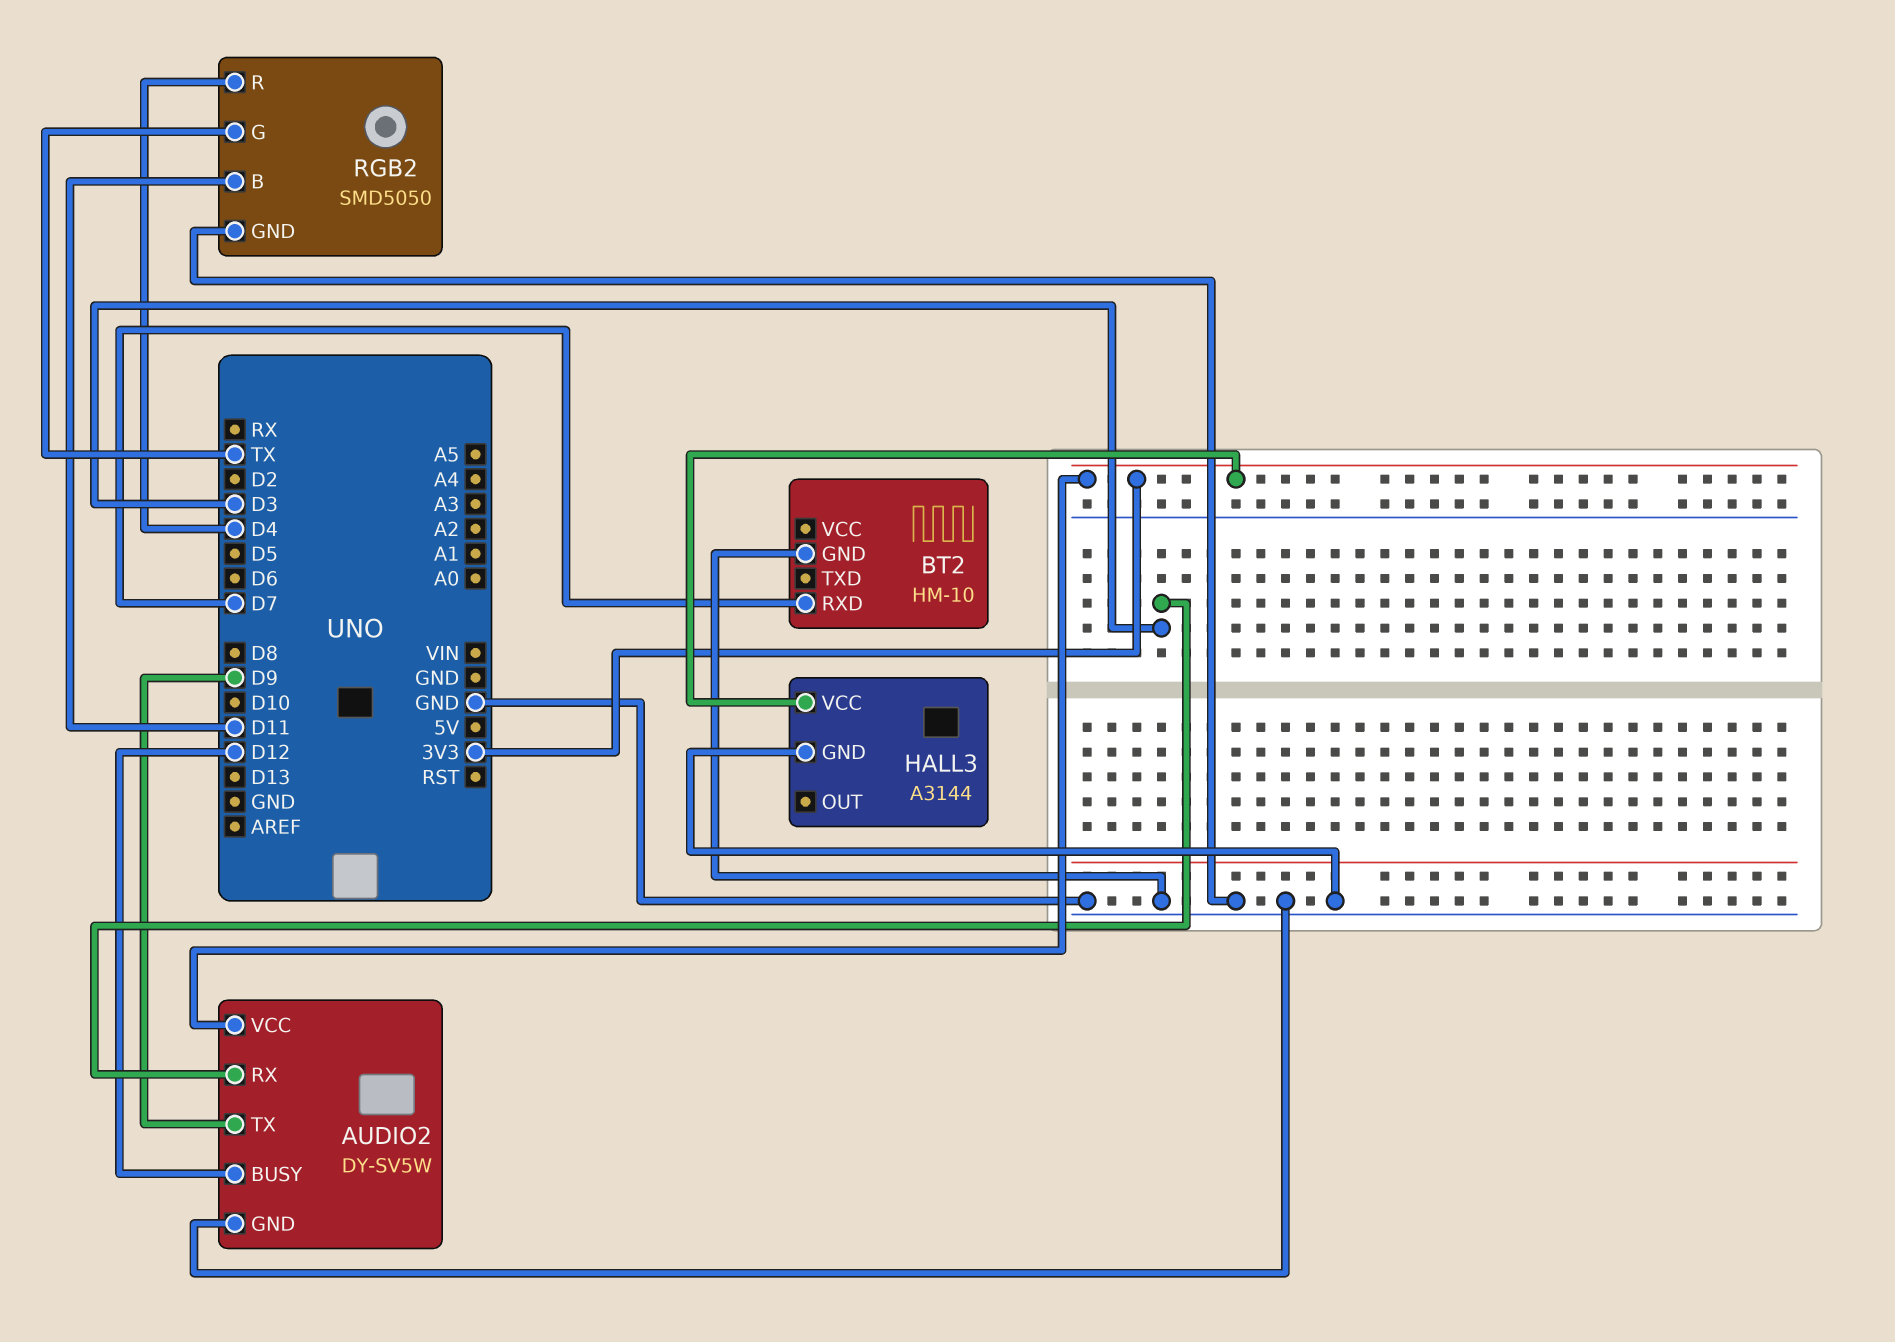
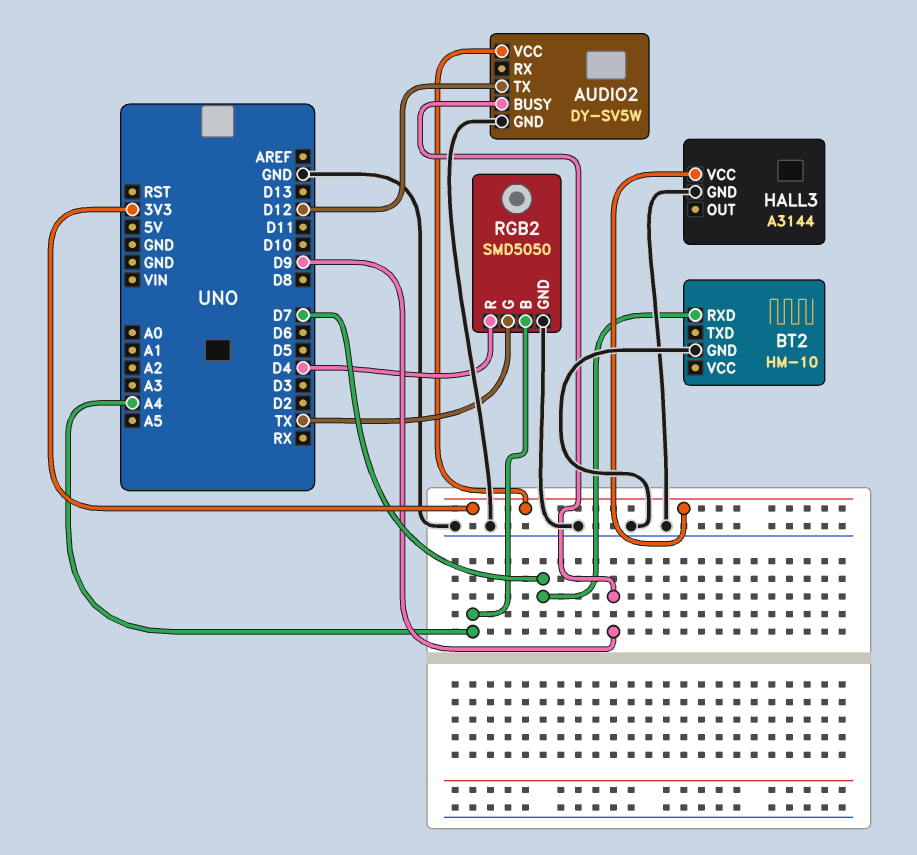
AUDIO2 pin BUSY: D12 -> D9
AUDIO2 pin RX: D3 -> none
AUDIO2 pin TX: D9 -> D12
RGB2 pin B: D11 -> A4

